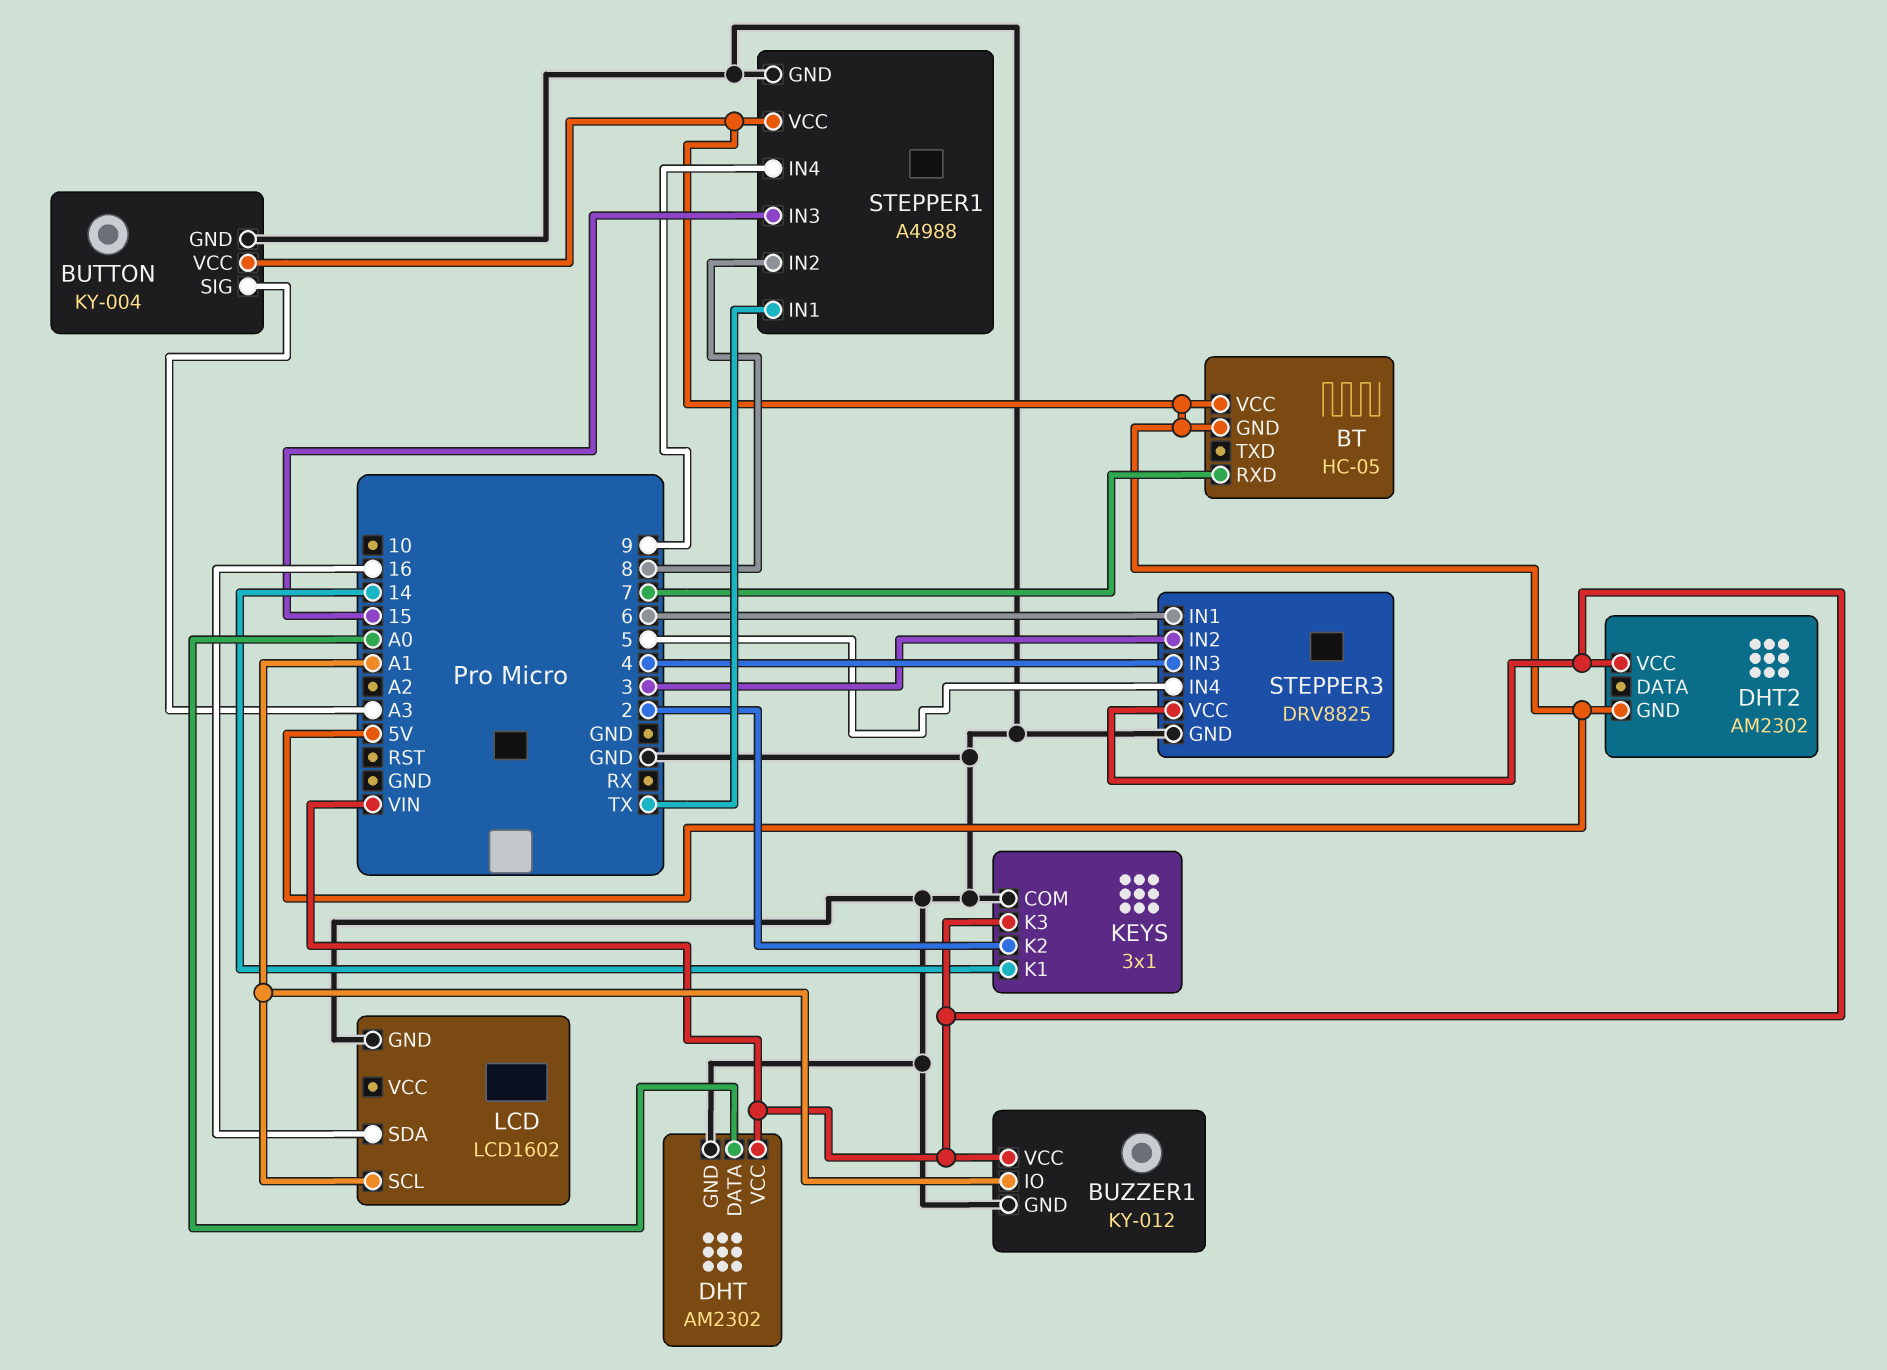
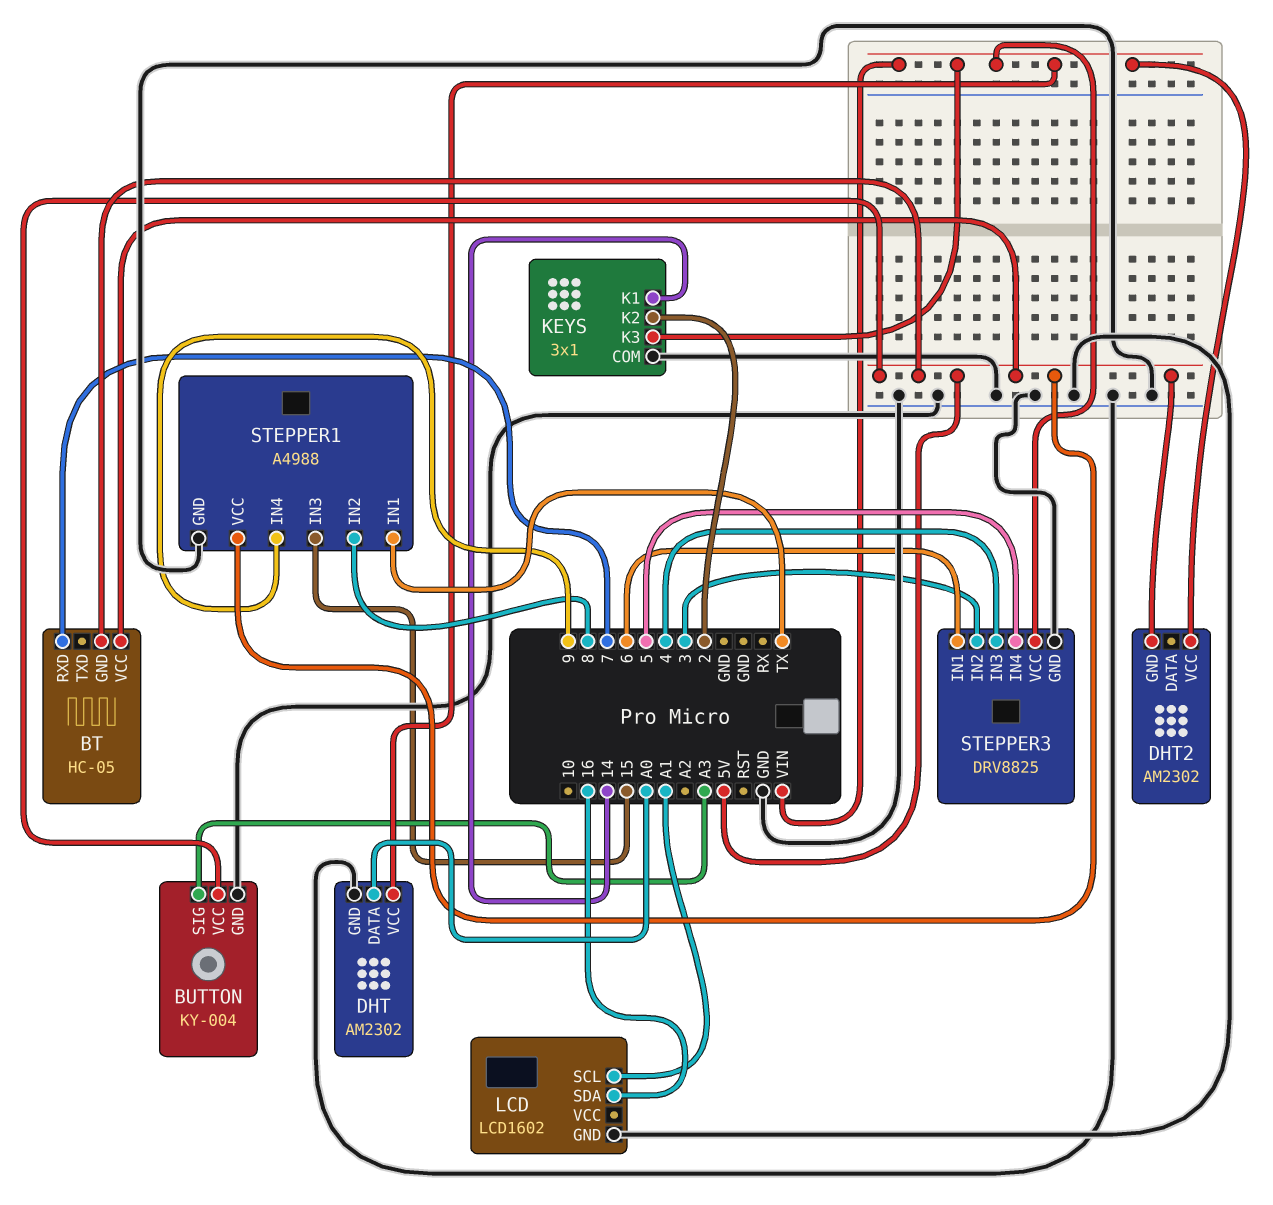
BUZZER1: KY-012 -> none
BUZZER1 pin GND: GND -> none
BUZZER1 pin IO: A1 -> none
BUZZER1 pin VCC: VIN -> none

